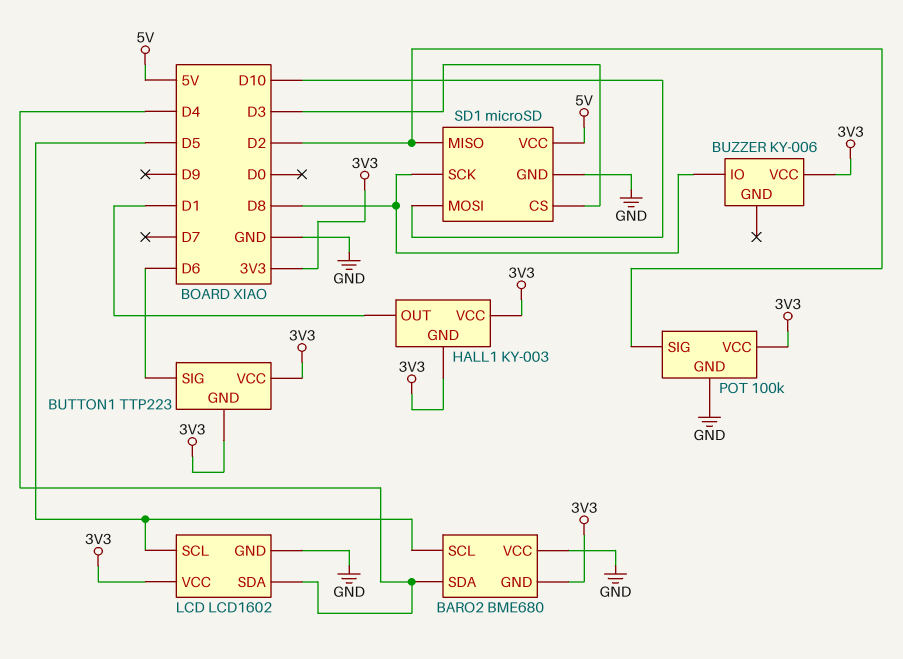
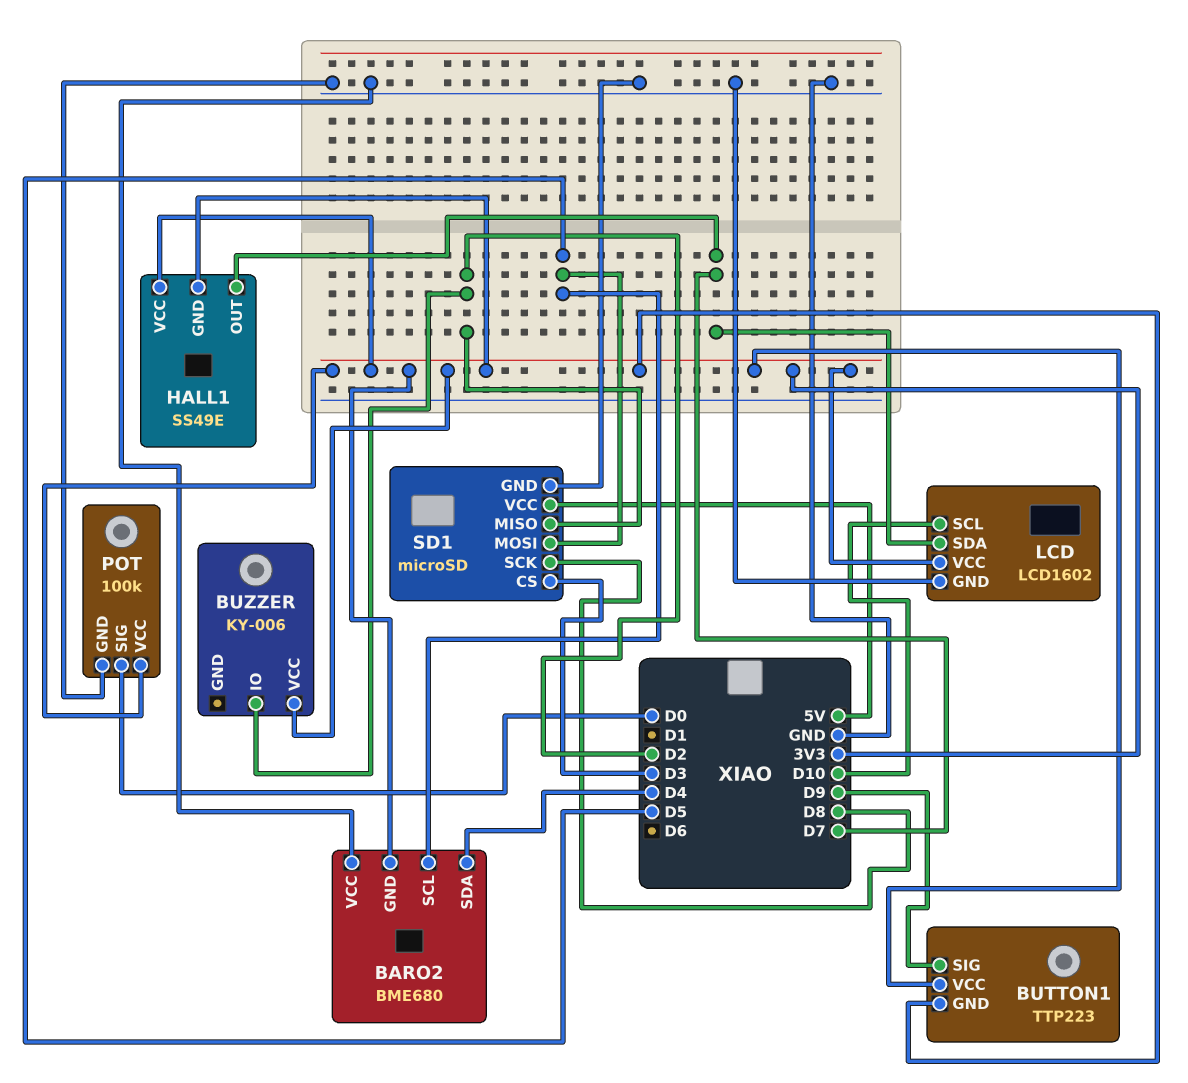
BUTTON1 pin SIG: D6 -> D9
BUZZER pin IO: D8 -> D2
HALL1: KY-003 -> SS49E
HALL1 pin OUT: D1 -> D7
LCD pin SCL: D5 -> D10
LCD pin SDA: D4 -> D7
POT pin SIG: D2 -> D0
SD1 pin MOSI: D10 -> D5

